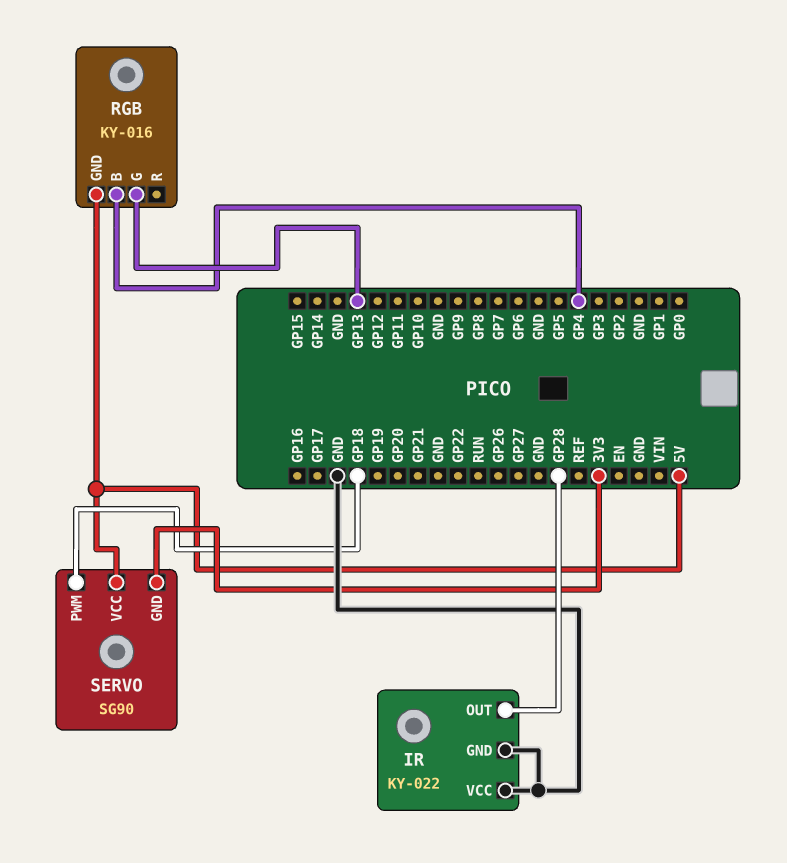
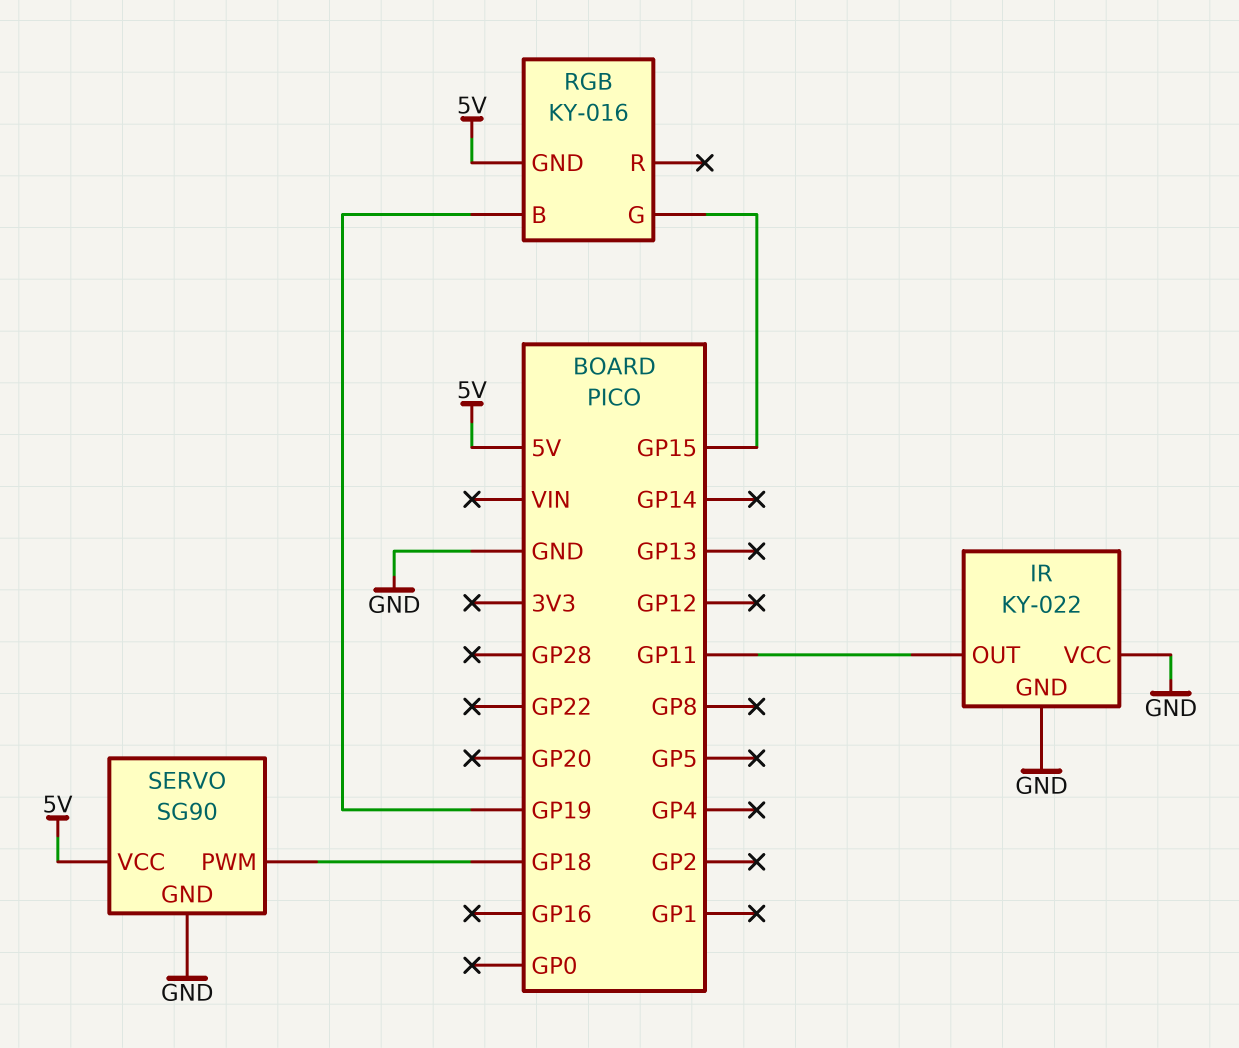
IR pin OUT: GP28 -> GP11
RGB pin B: GP4 -> GP19
RGB pin G: GP13 -> GP15
SERVO pin GND: 3V3 -> GND

